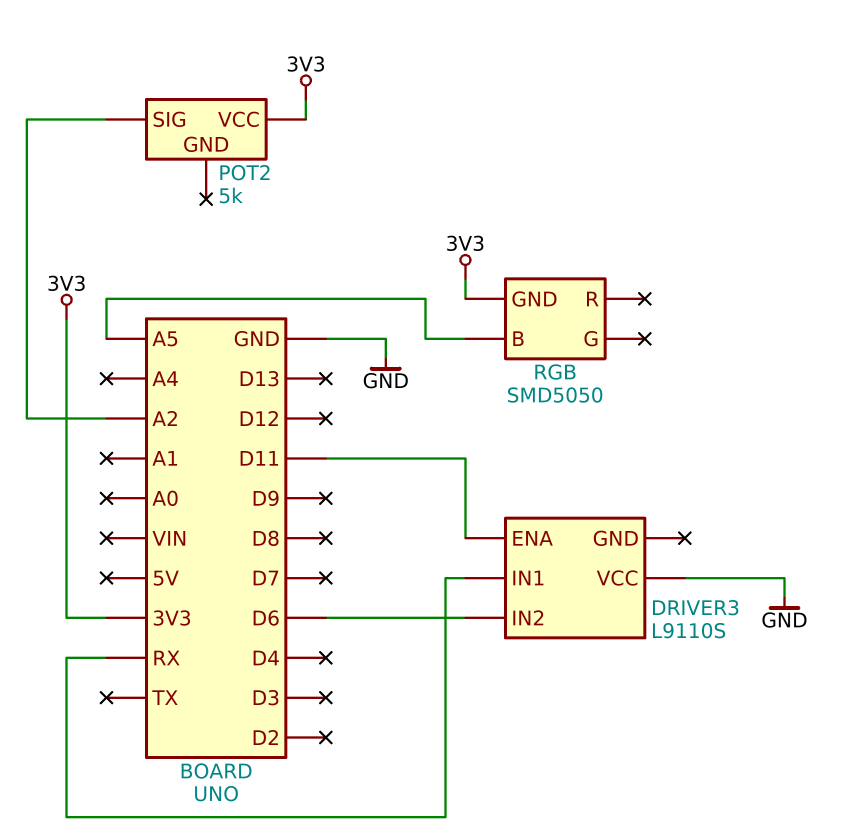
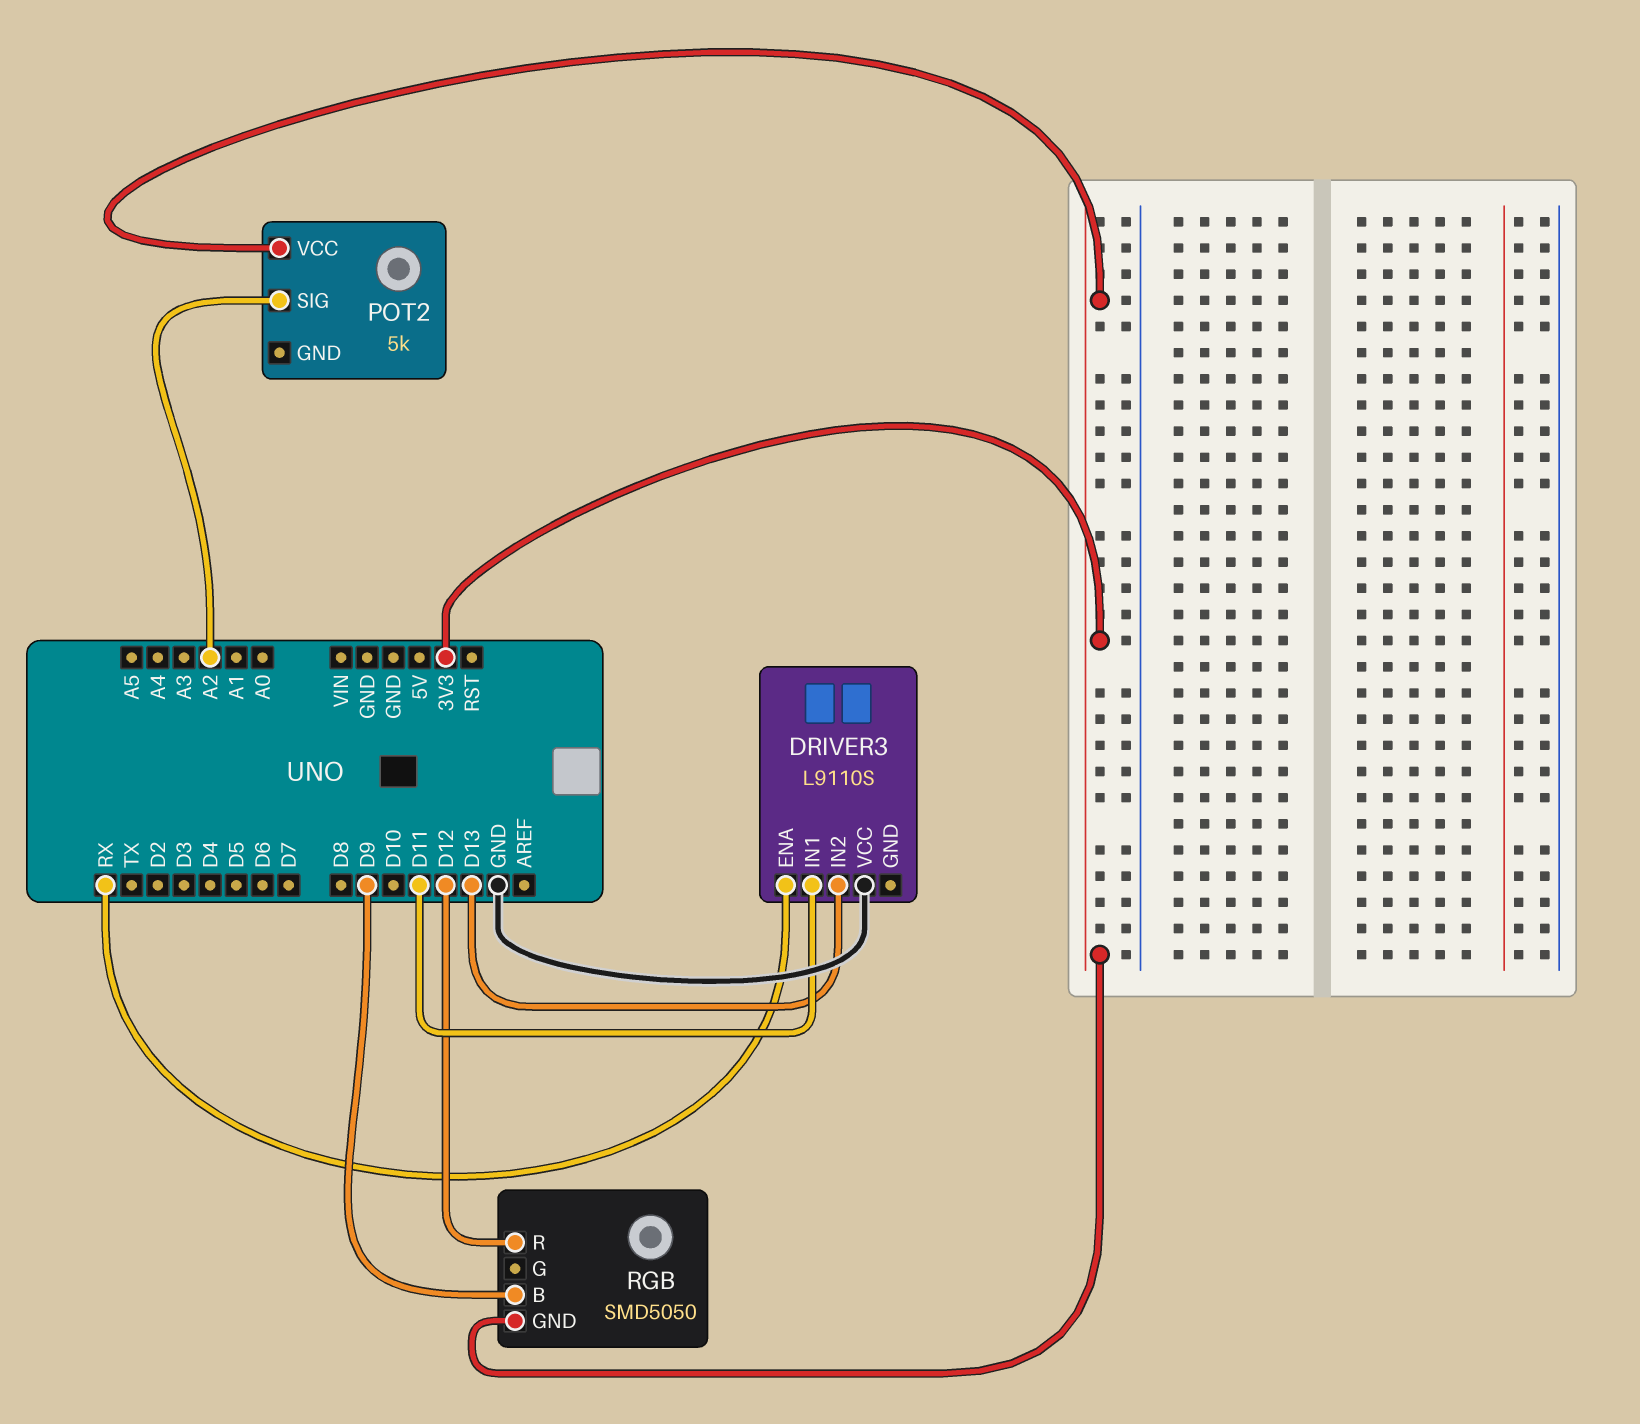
DRIVER3 pin ENA: D11 -> RX
DRIVER3 pin IN1: RX -> D11
DRIVER3 pin IN2: D6 -> D13
RGB pin B: A5 -> D9
RGB pin R: none -> D12

